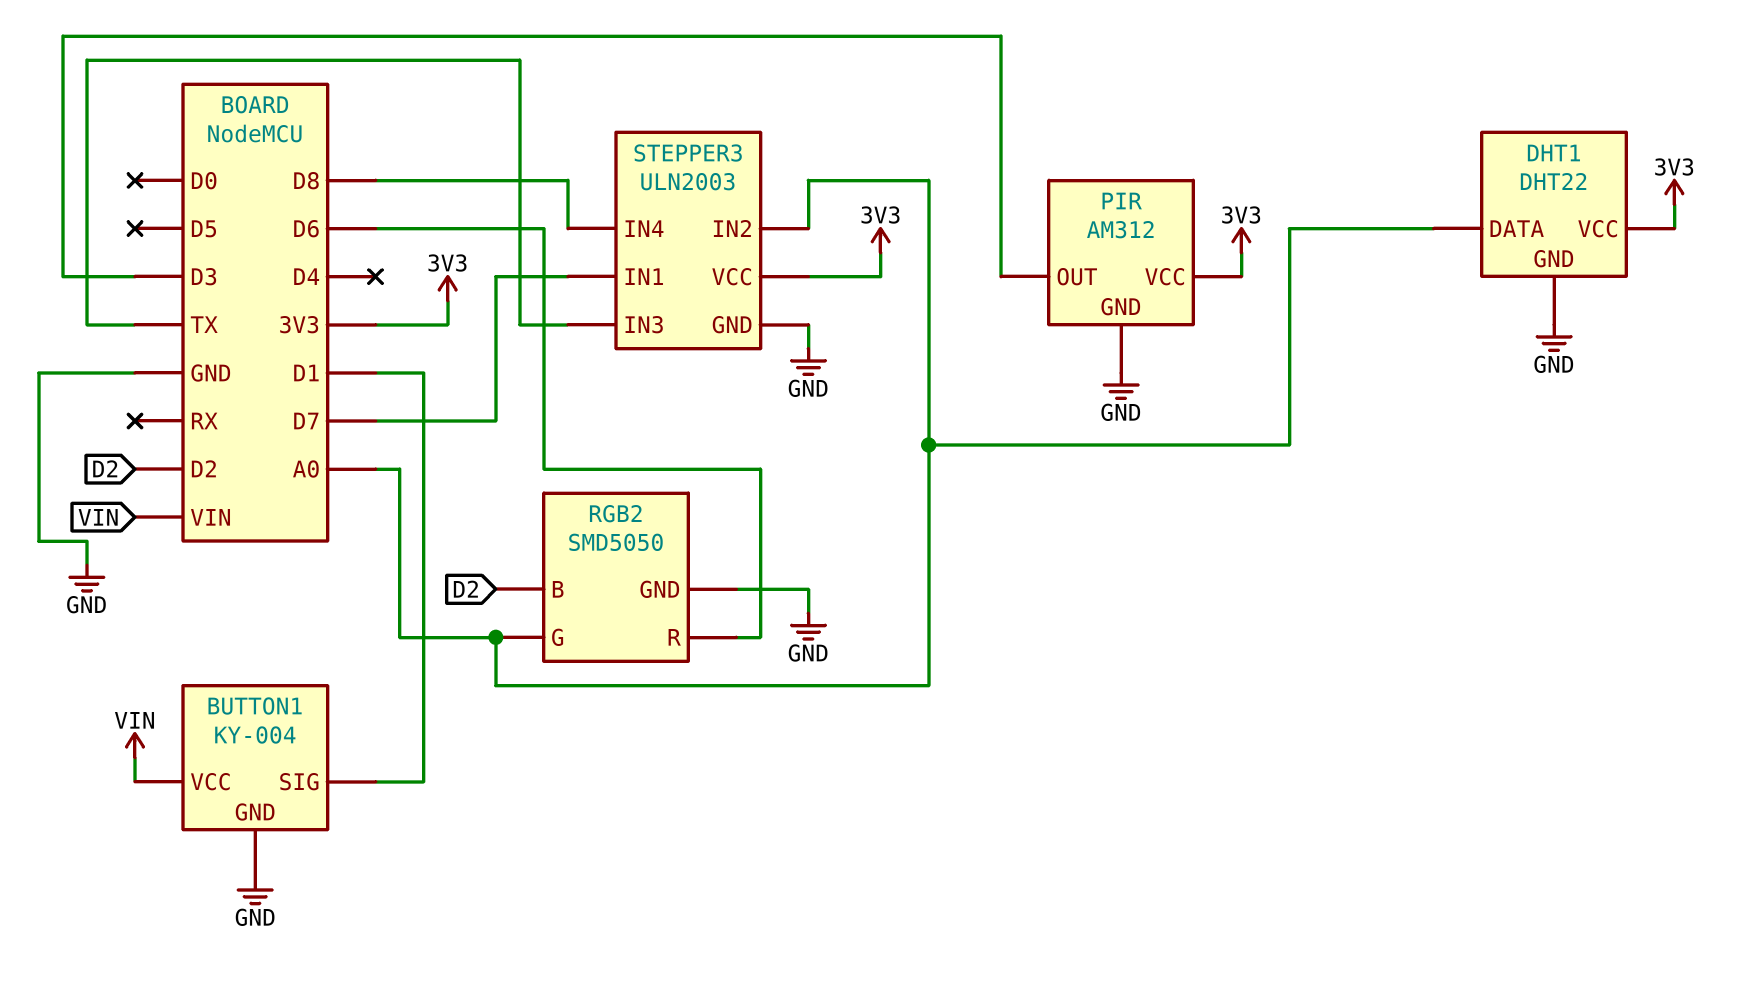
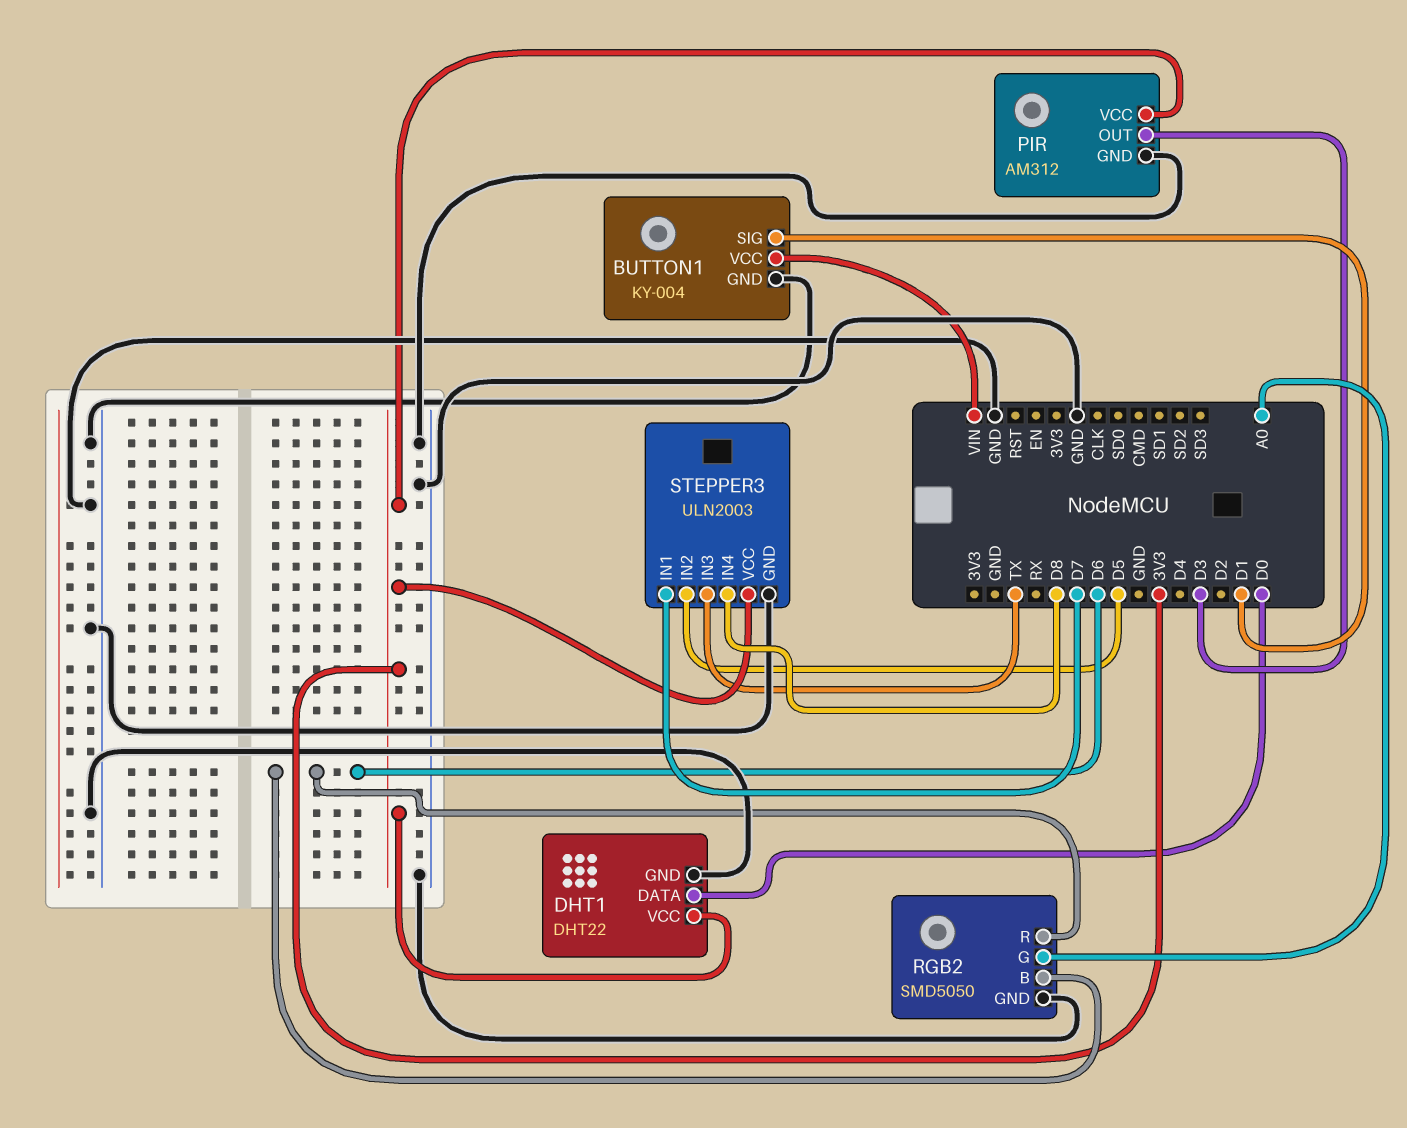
DHT1 pin DATA: A0 -> D0
RGB2 pin B: D2 -> D6
STEPPER3 pin IN2: A0 -> D5

